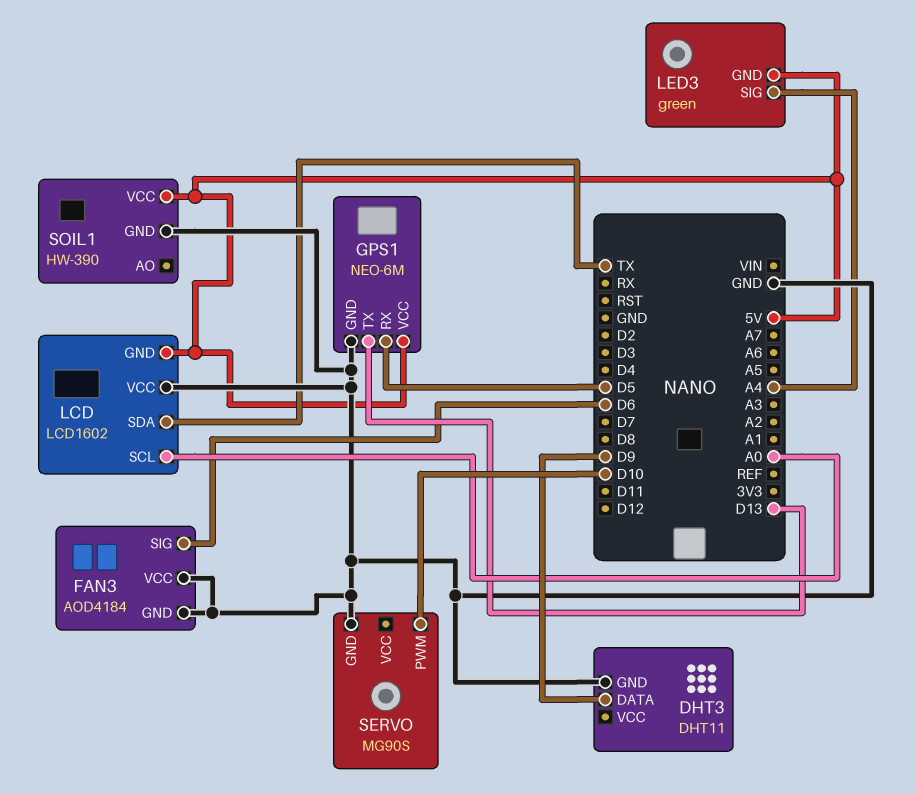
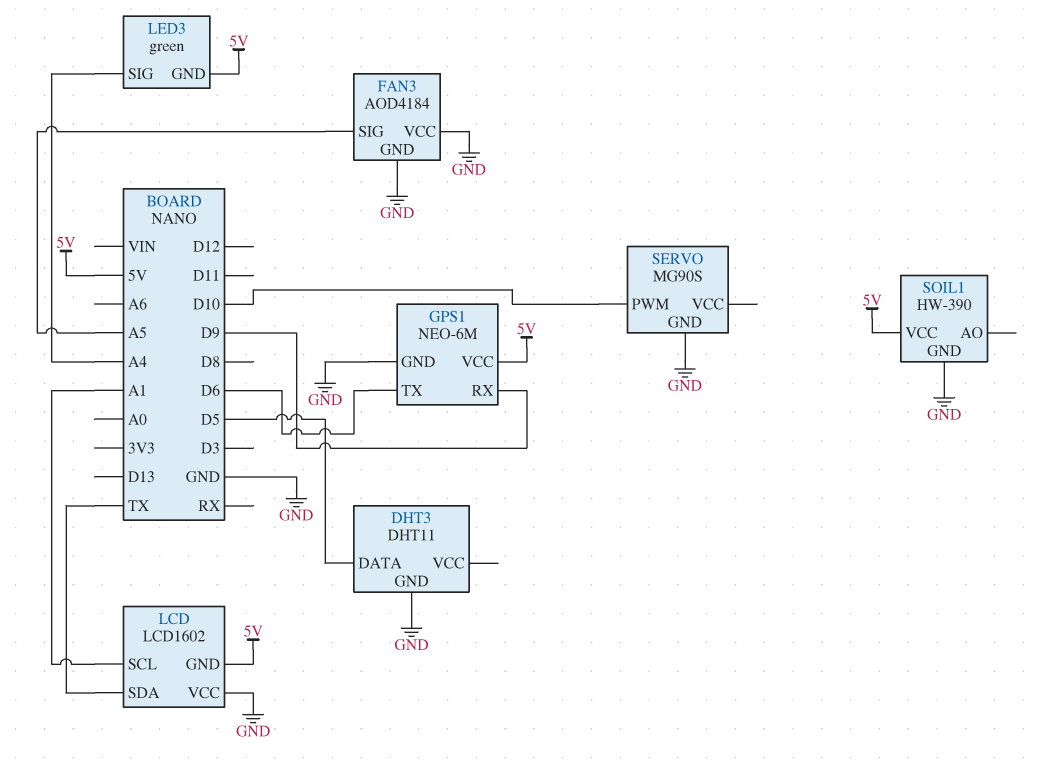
DHT3 pin DATA: D9 -> D5
FAN3 pin SIG: D6 -> A5
GPS1 pin RX: D5 -> D9
GPS1 pin TX: D13 -> D6
LCD pin SCL: A0 -> A1

